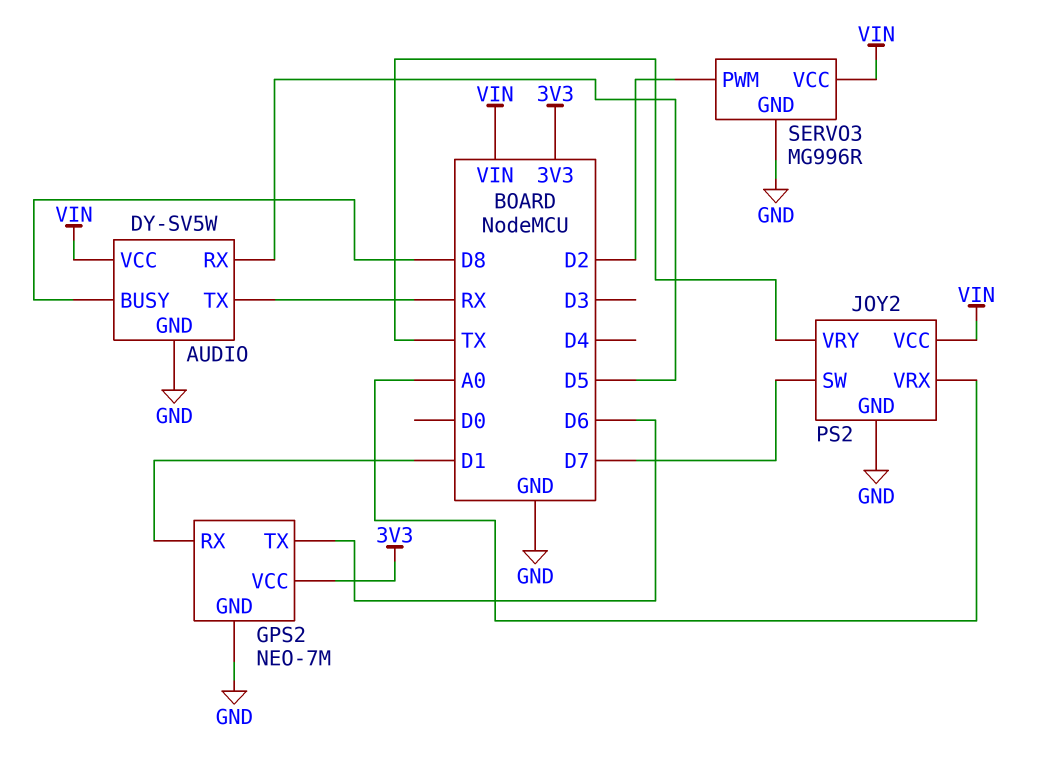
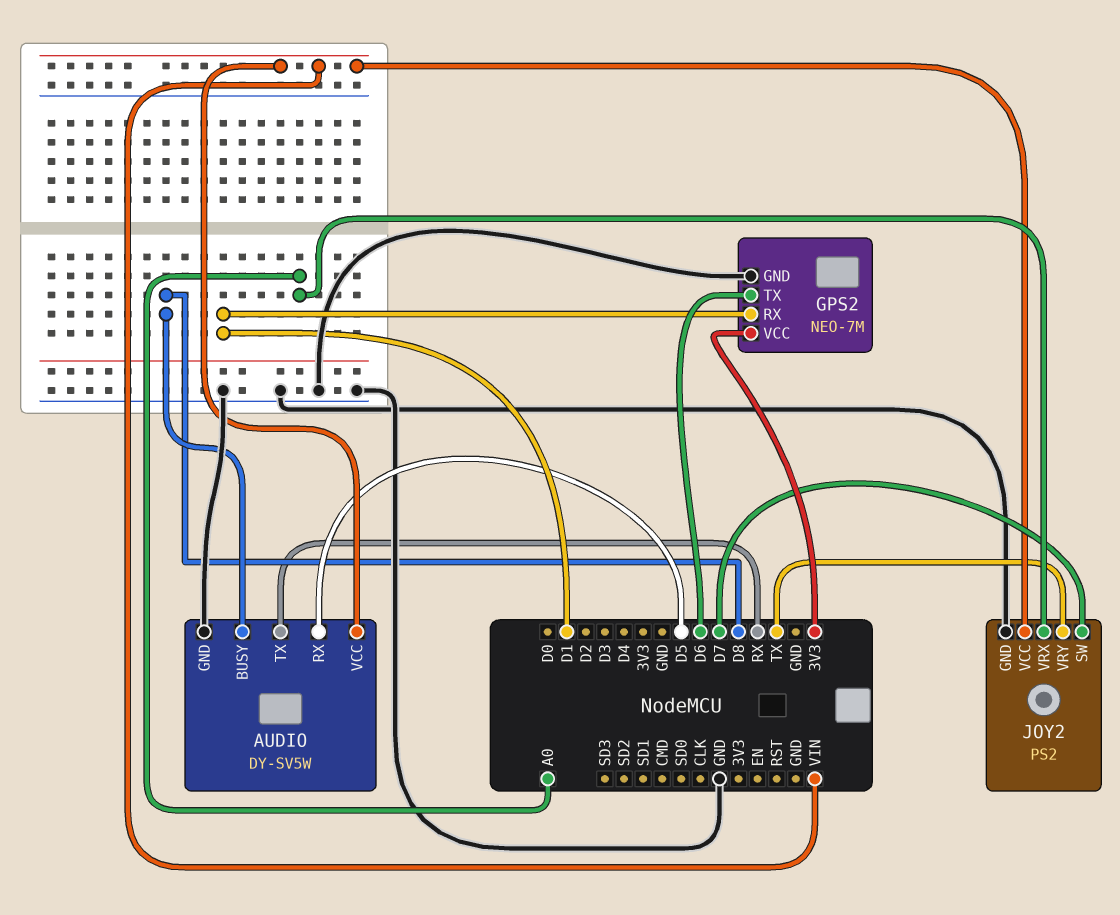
SERVO3: MG996R -> none
SERVO3 pin GND: GND -> none
SERVO3 pin PWM: D2 -> none
SERVO3 pin VCC: VIN -> none

